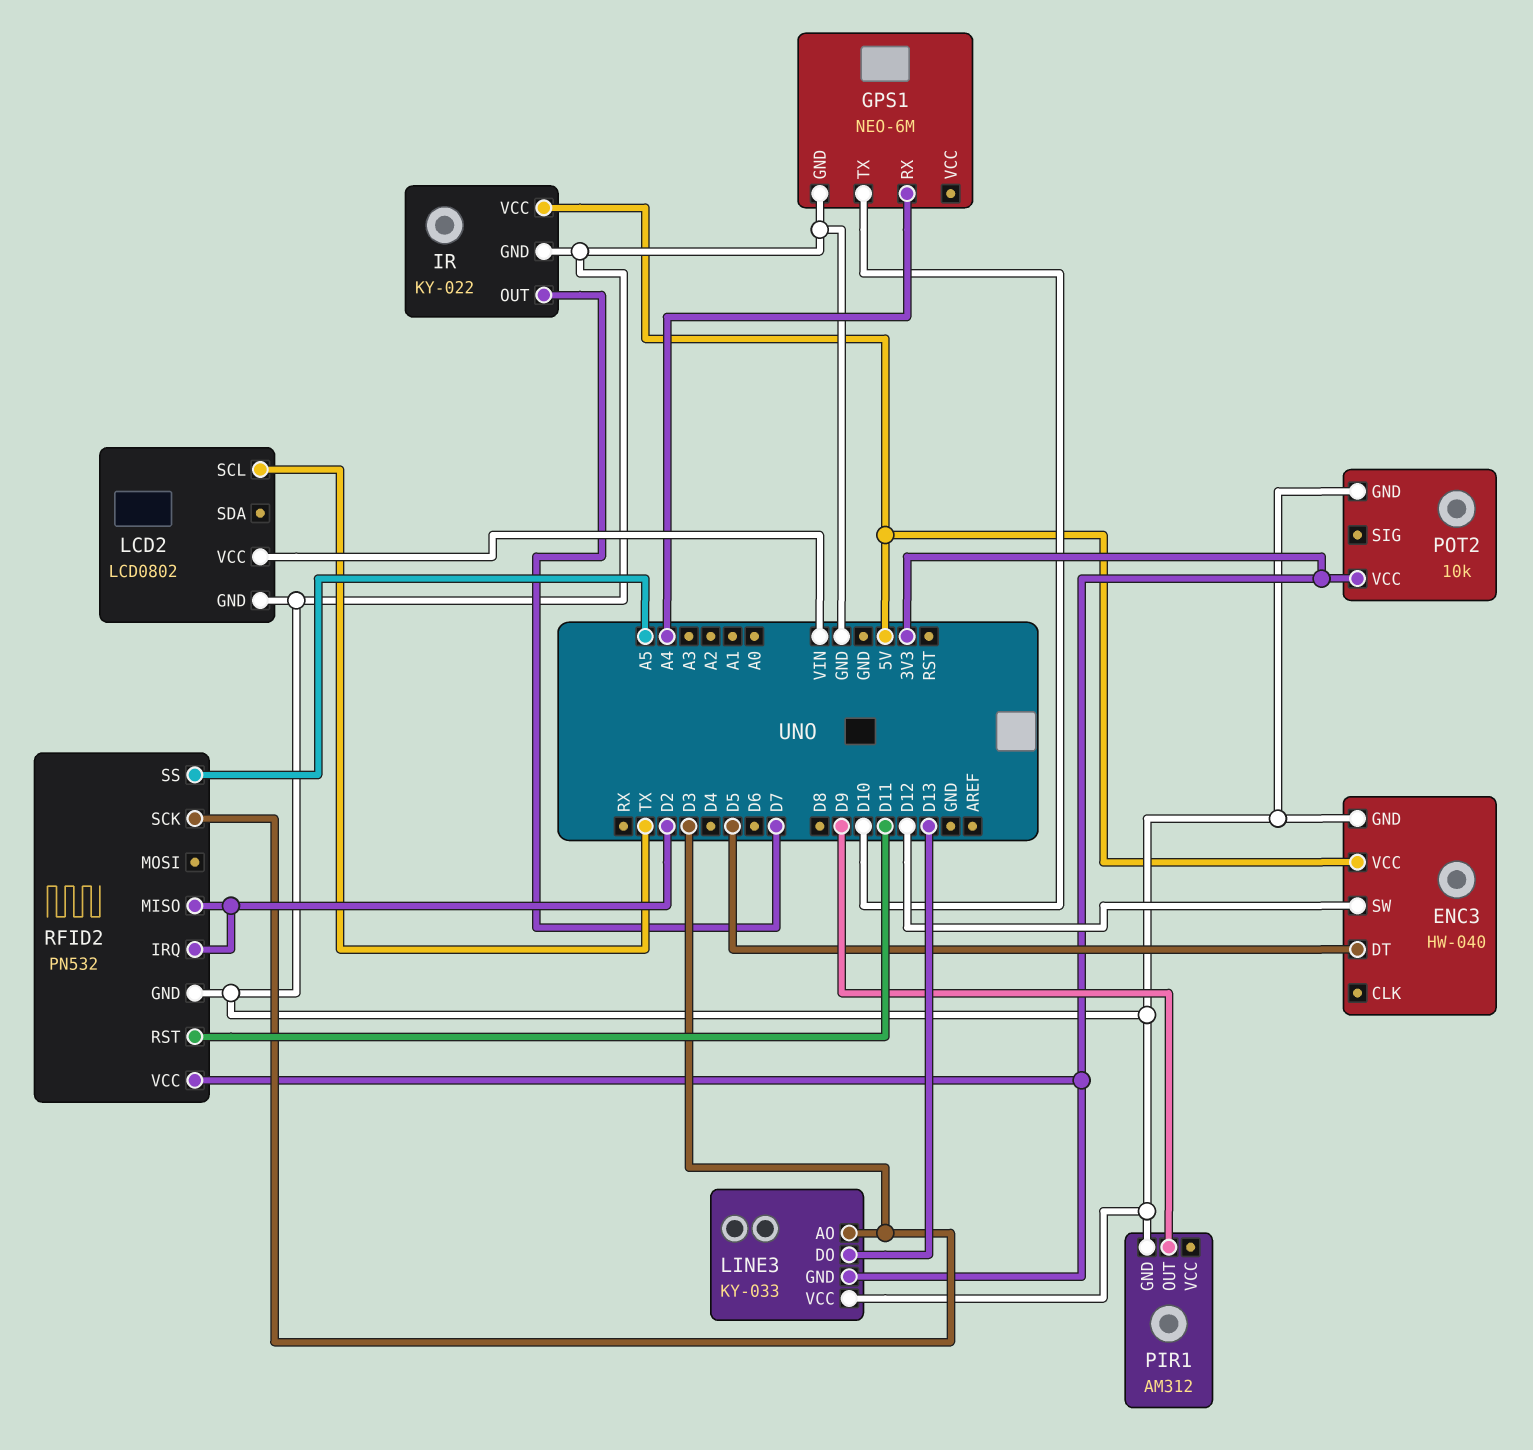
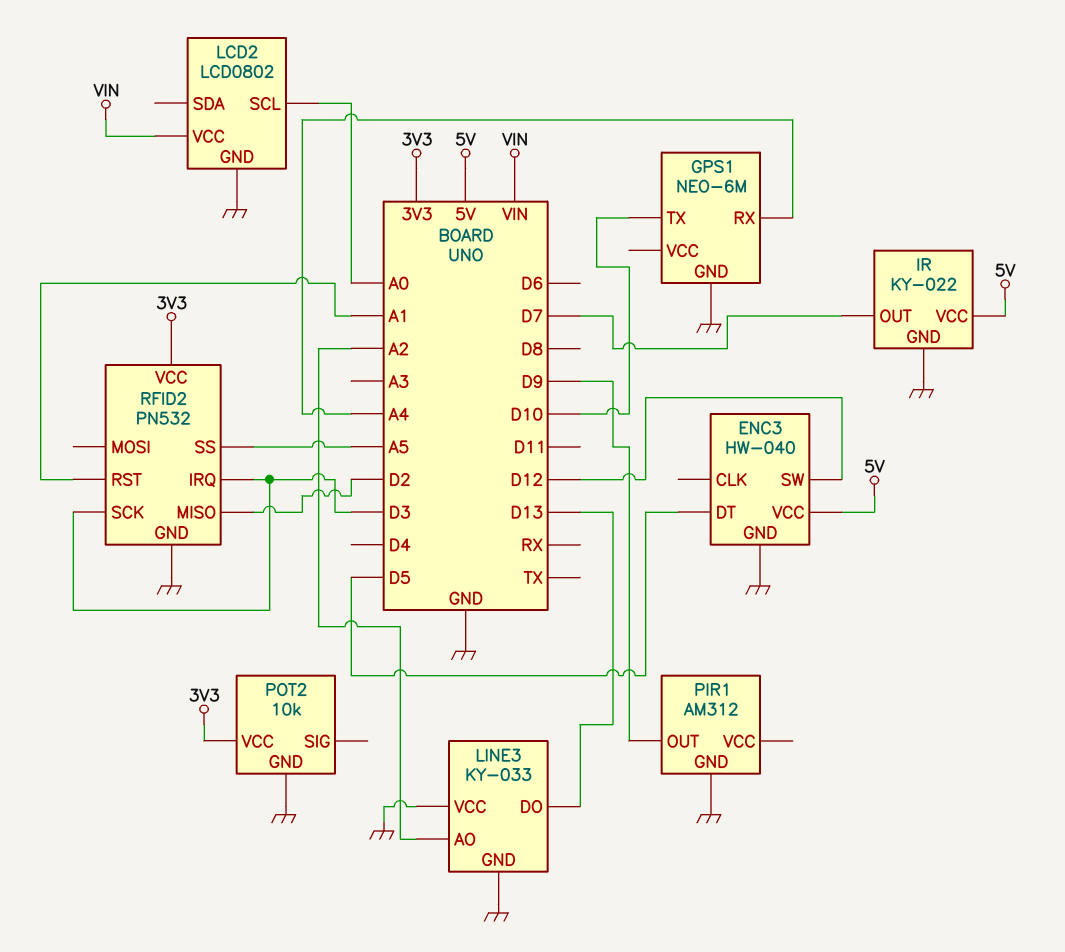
LCD2 pin SCL: TX -> A0
LINE3 pin AO: D3 -> A2
LINE3 pin GND: 3V3 -> GND
RFID2 pin IRQ: D2 -> D3
RFID2 pin RST: D11 -> A1

